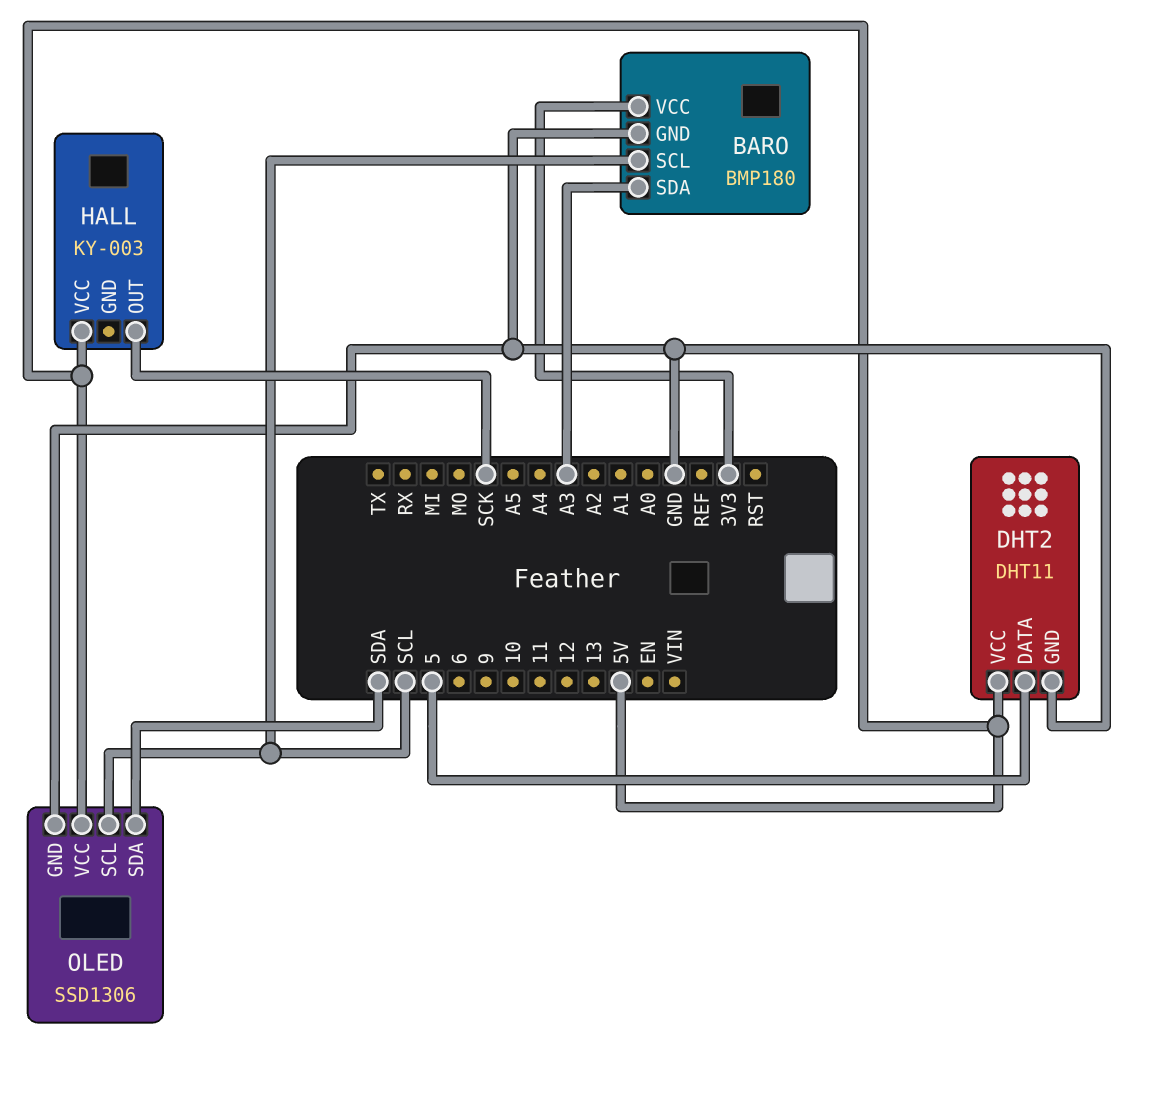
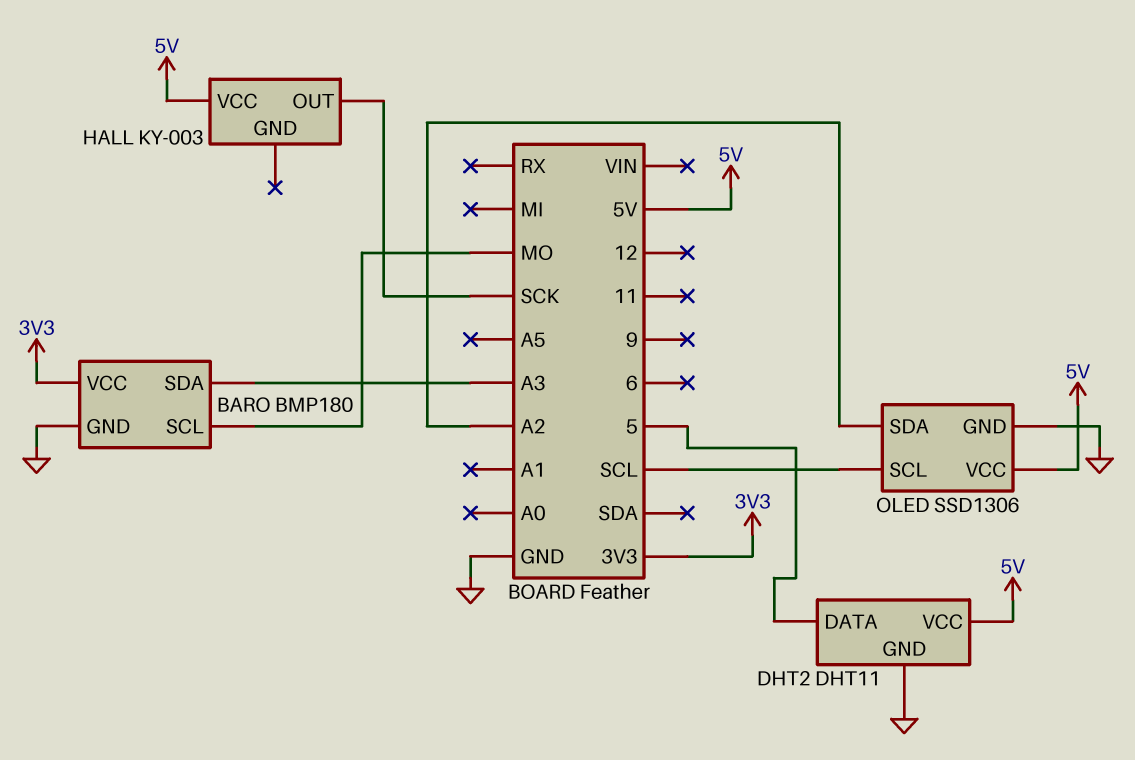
BARO pin SCL: SCL -> MO
OLED pin SDA: SDA -> A2

